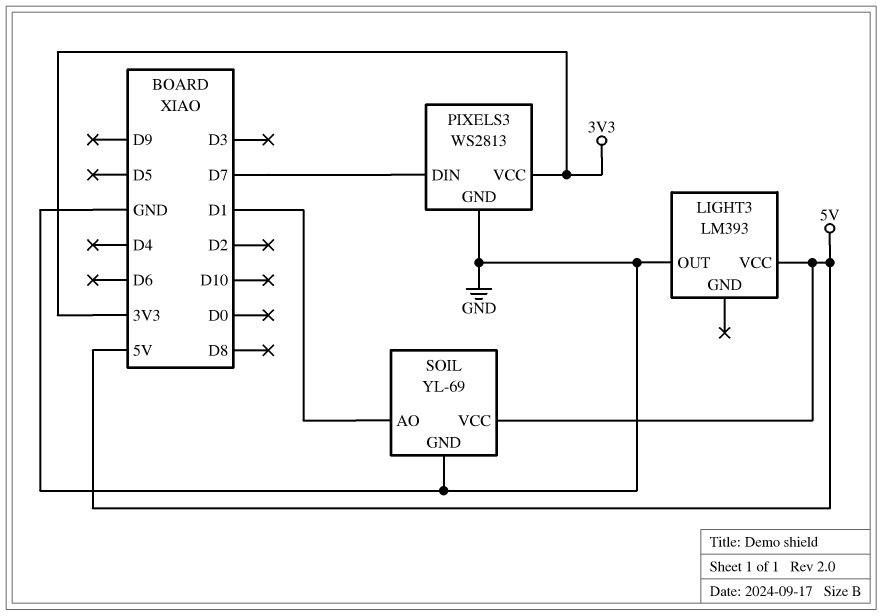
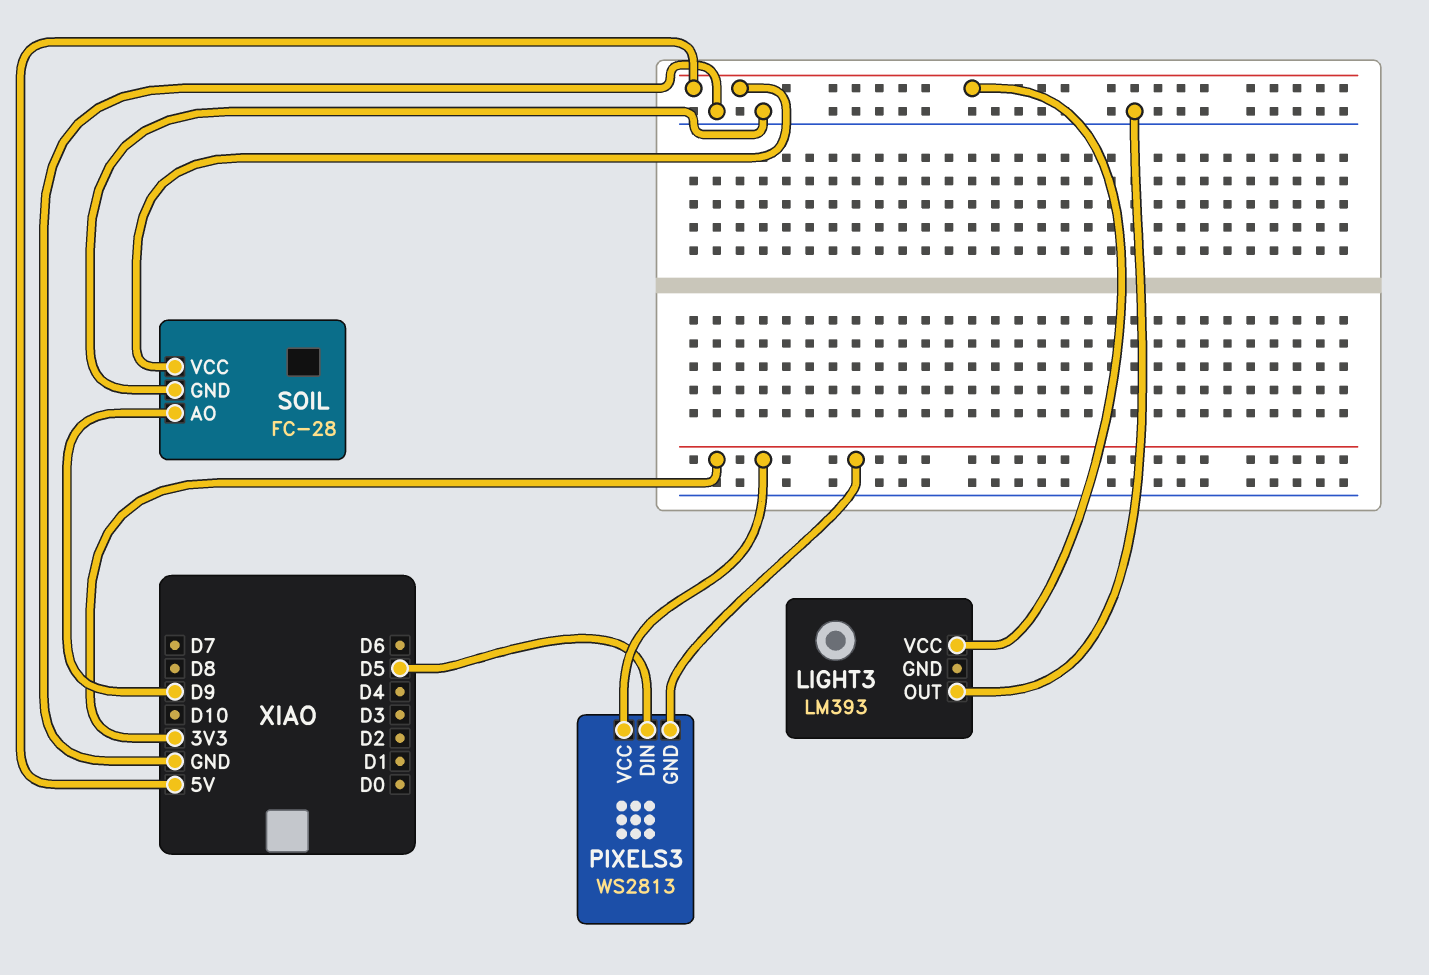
PIXELS3 pin DIN: D7 -> D5
PIXELS3 pin GND: GND -> 3V3
SOIL: YL-69 -> FC-28
SOIL pin AO: D1 -> D9

